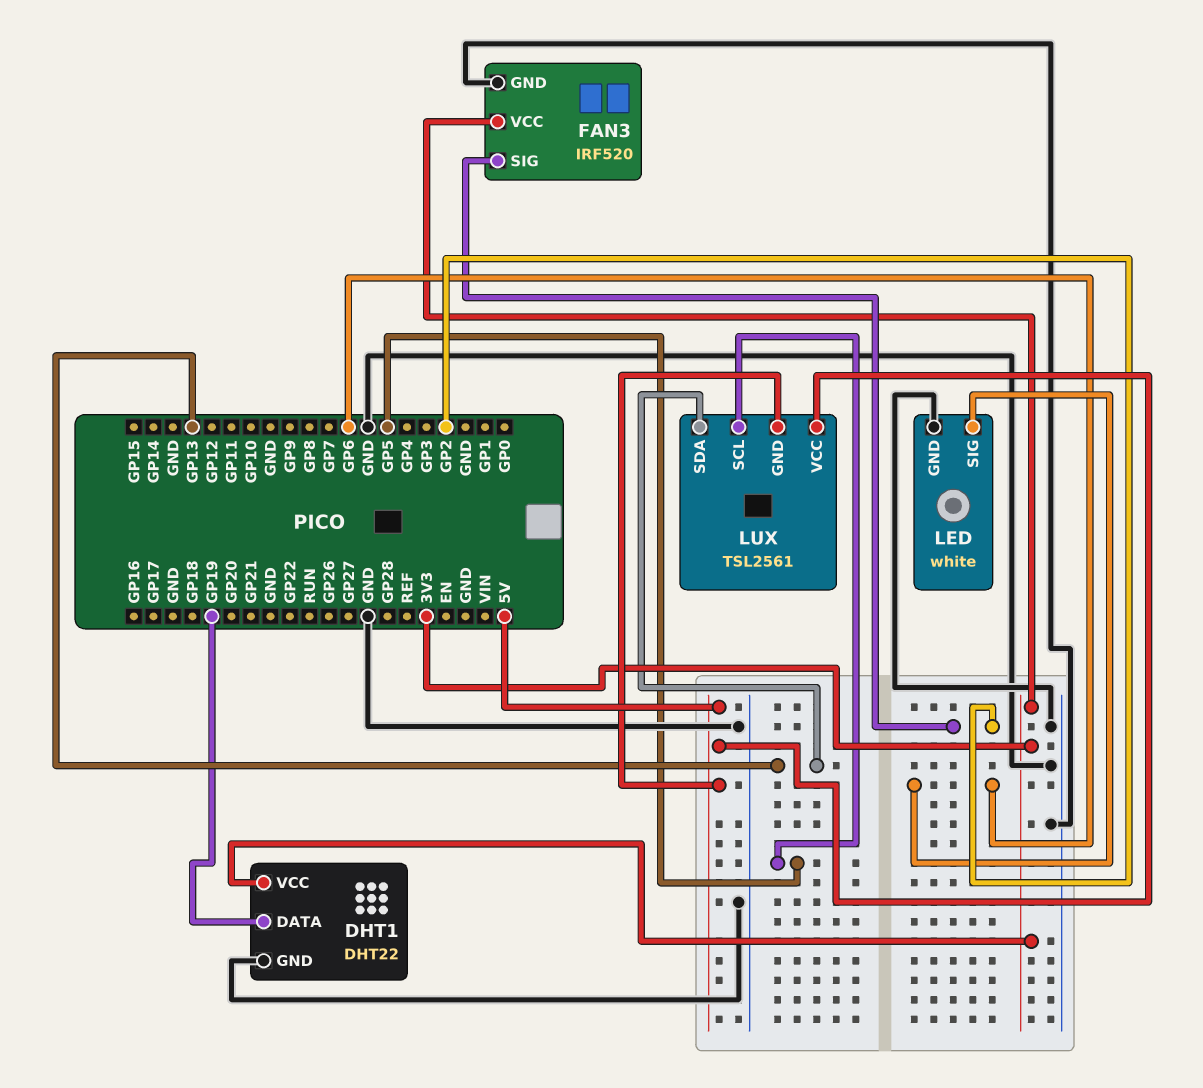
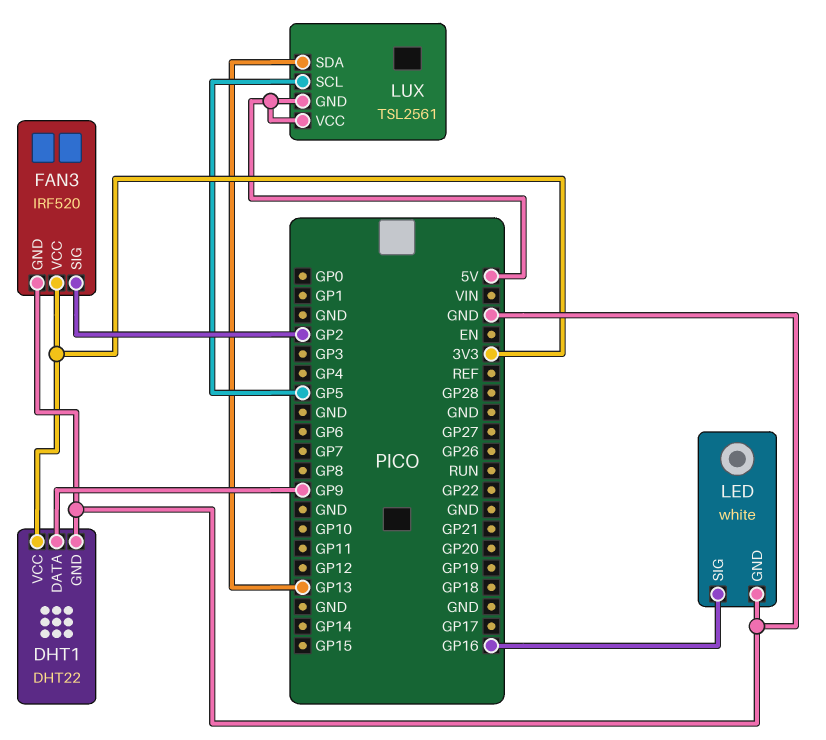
DHT1 pin DATA: GP19 -> GP9
LED pin SIG: GP6 -> GP16

